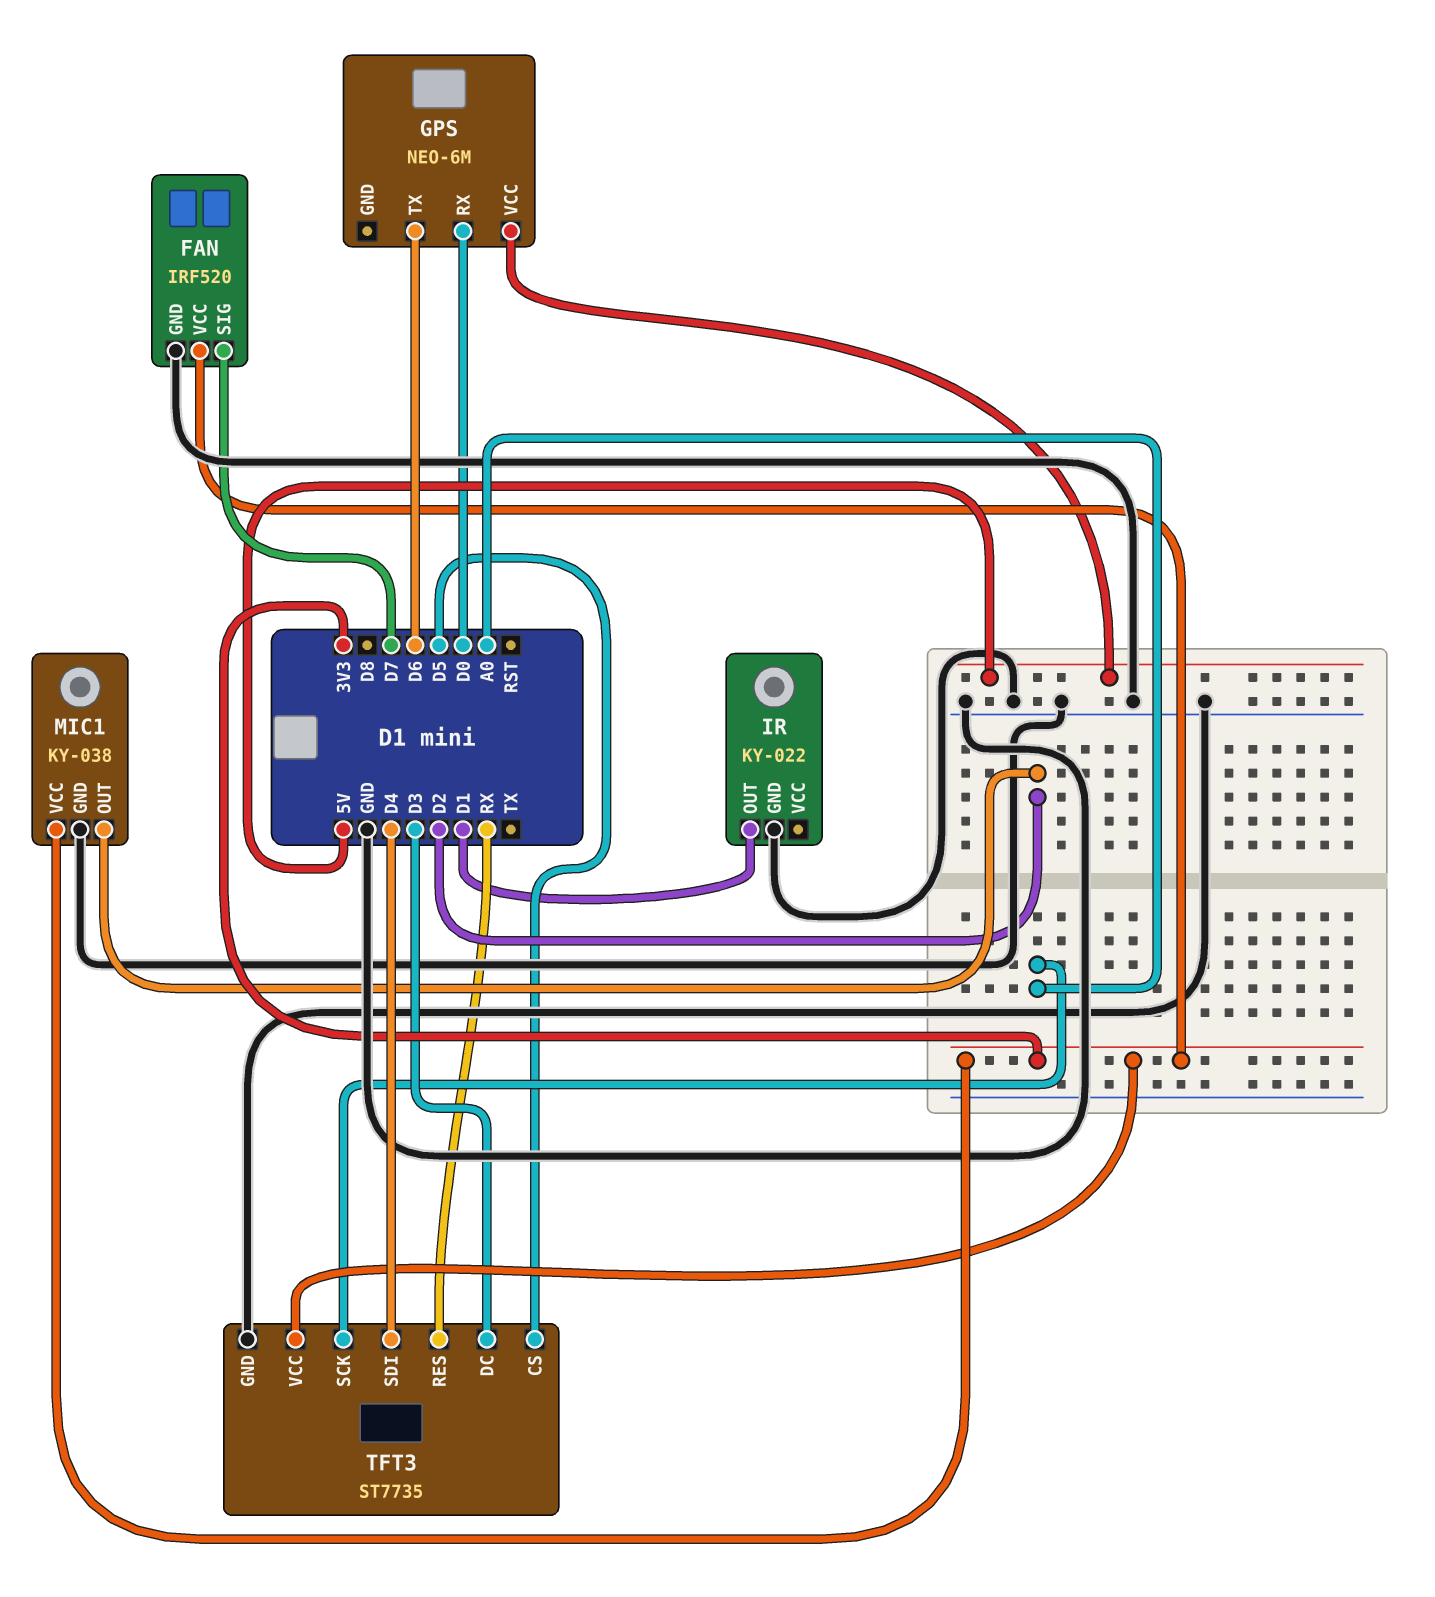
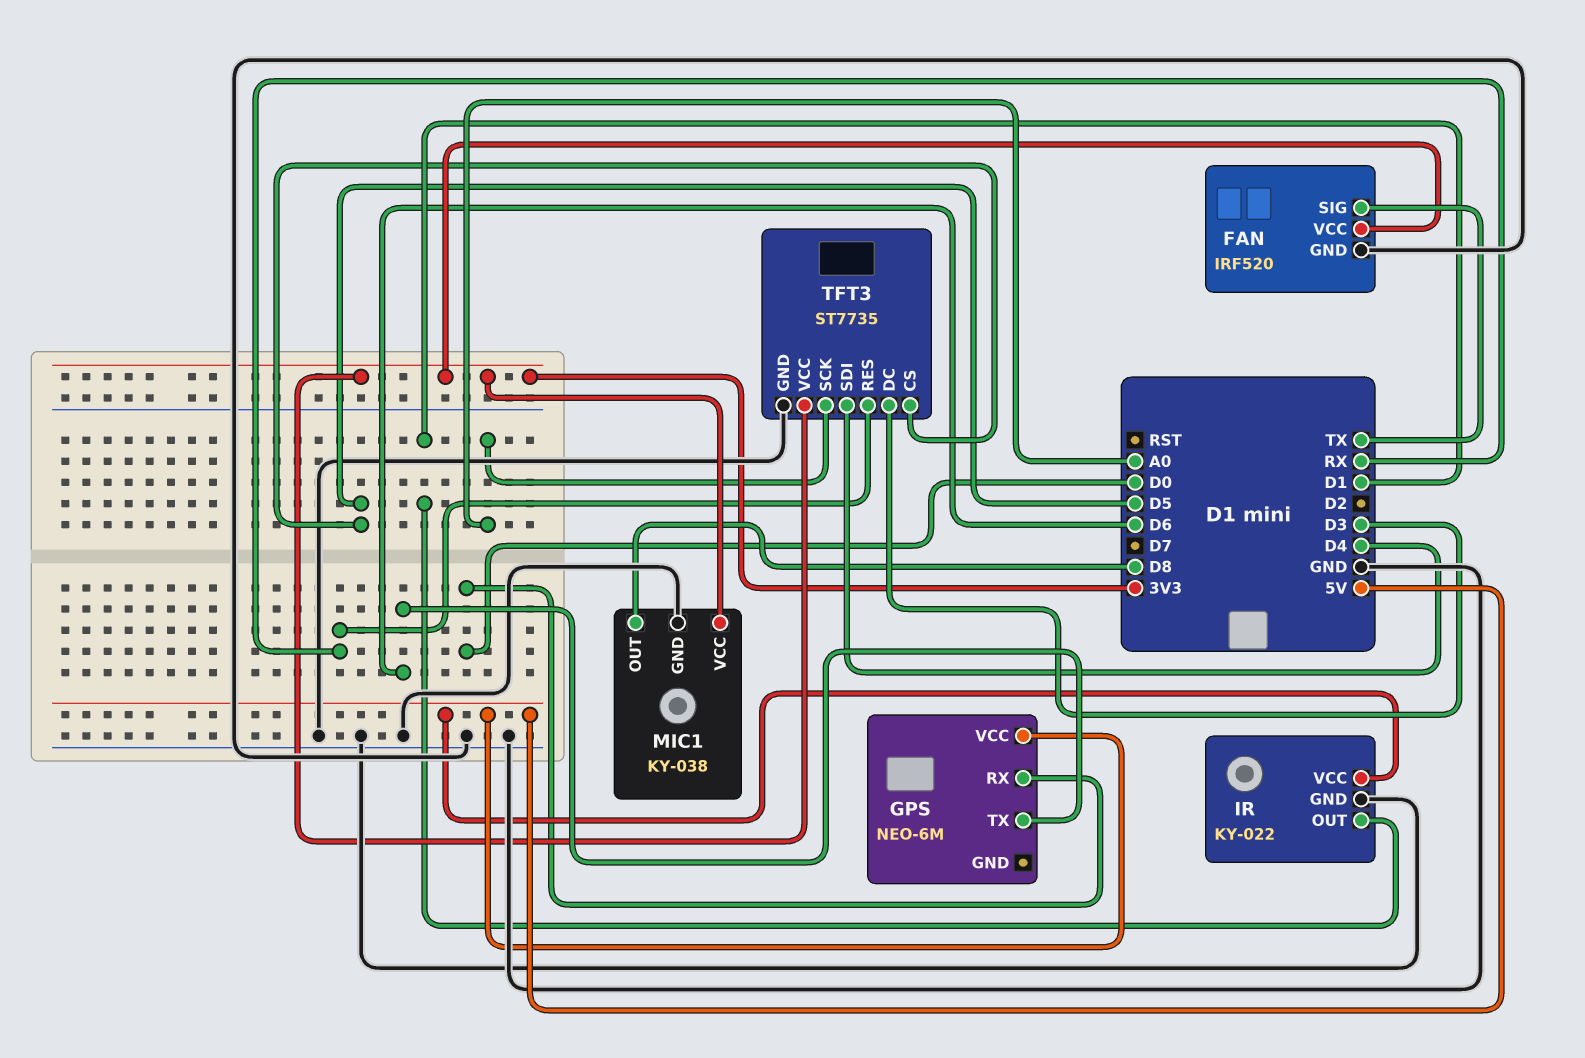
FAN pin SIG: D7 -> TX
IR pin VCC: none -> 5V
MIC1 pin OUT: D2 -> D8

